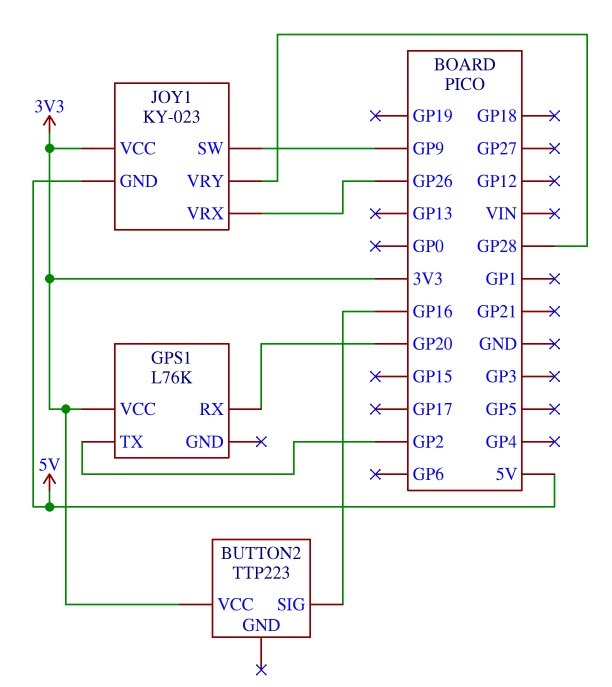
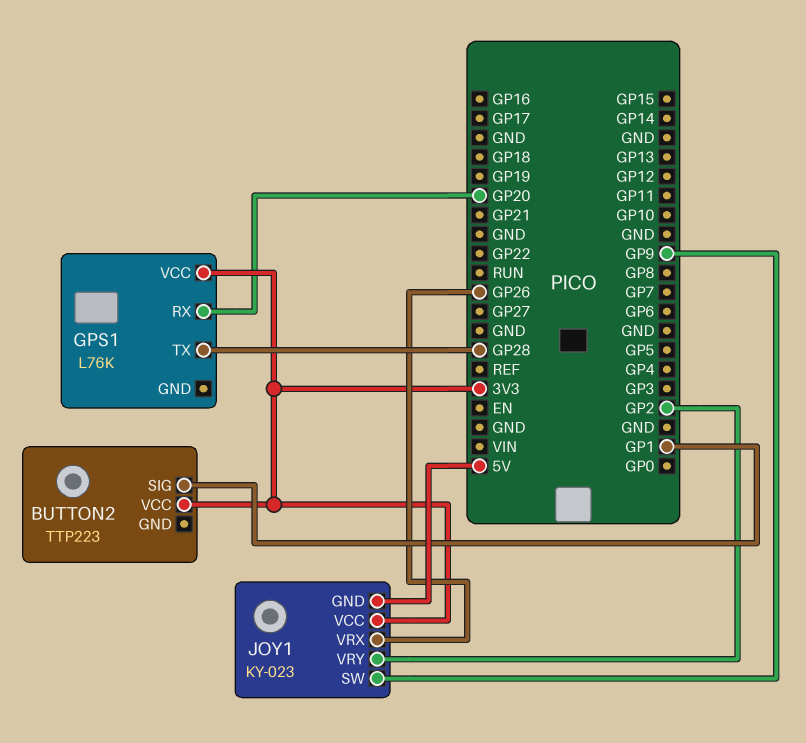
BUTTON2 pin SIG: GP16 -> GP1
GPS1 pin TX: GP2 -> GP28
JOY1 pin VRY: GP28 -> GP2

